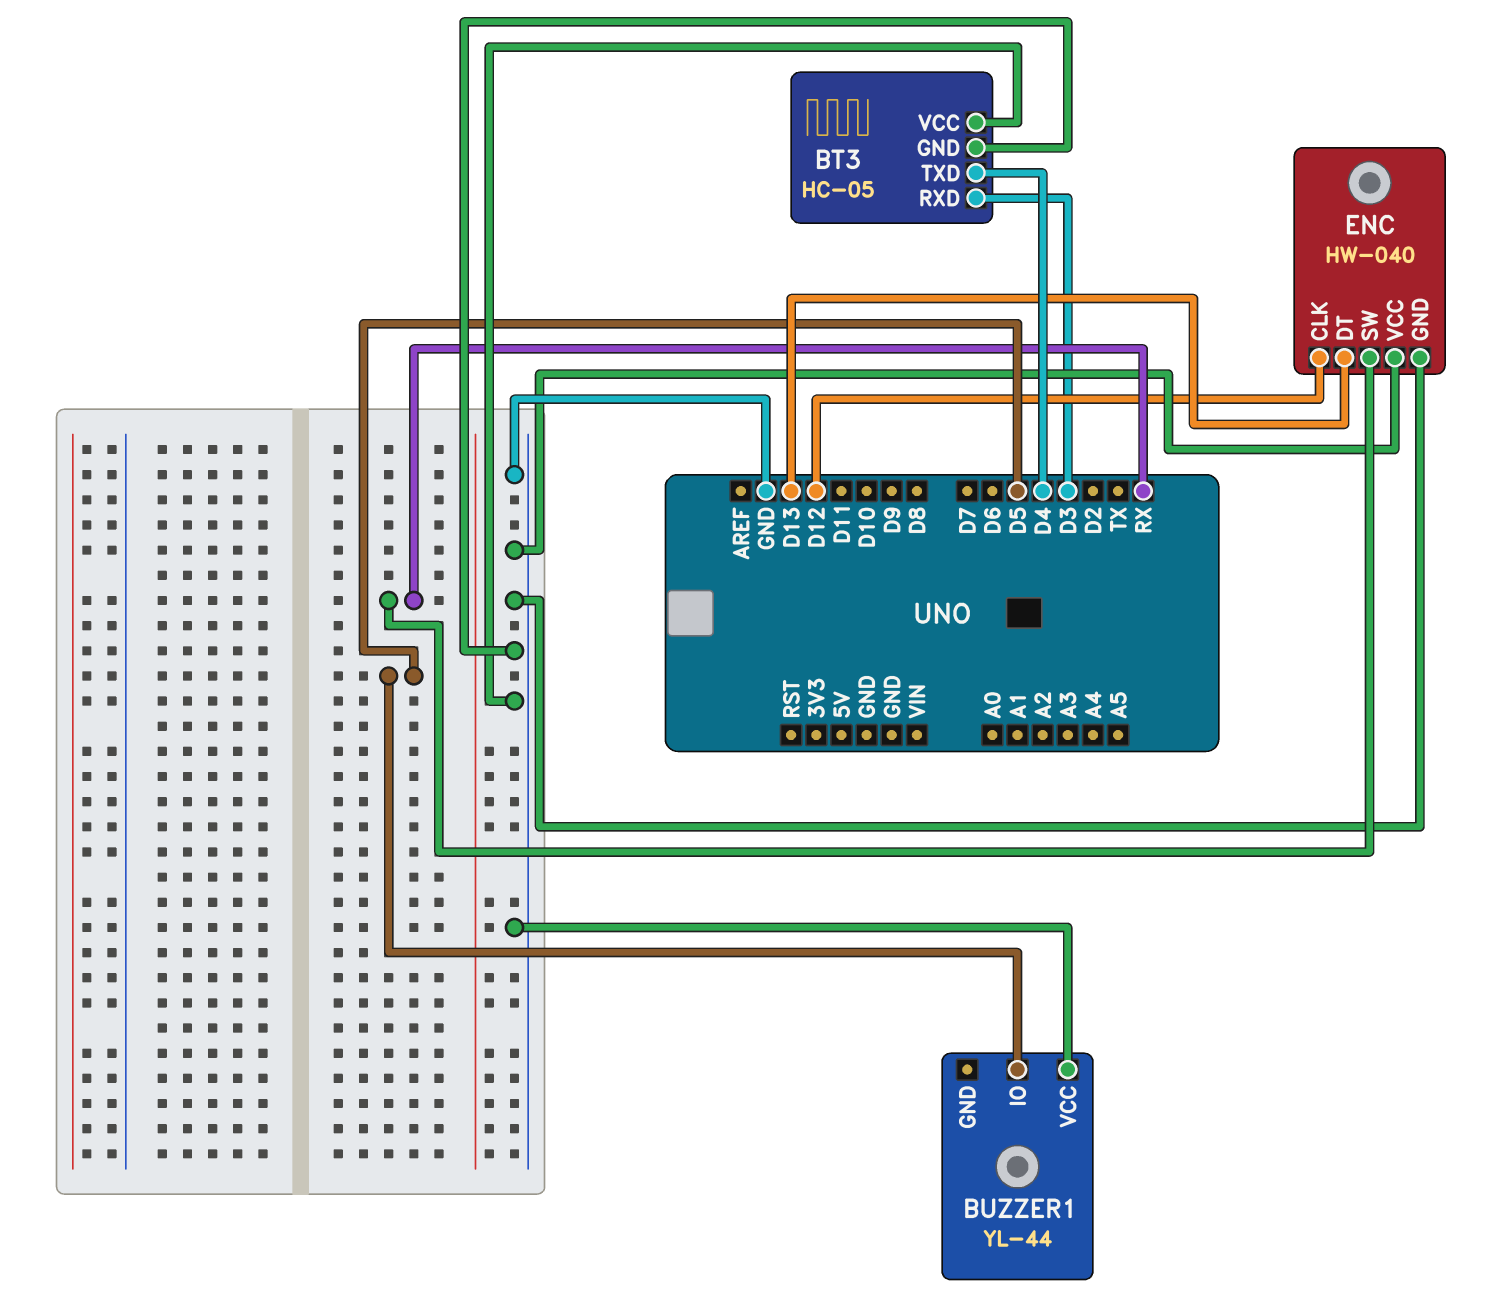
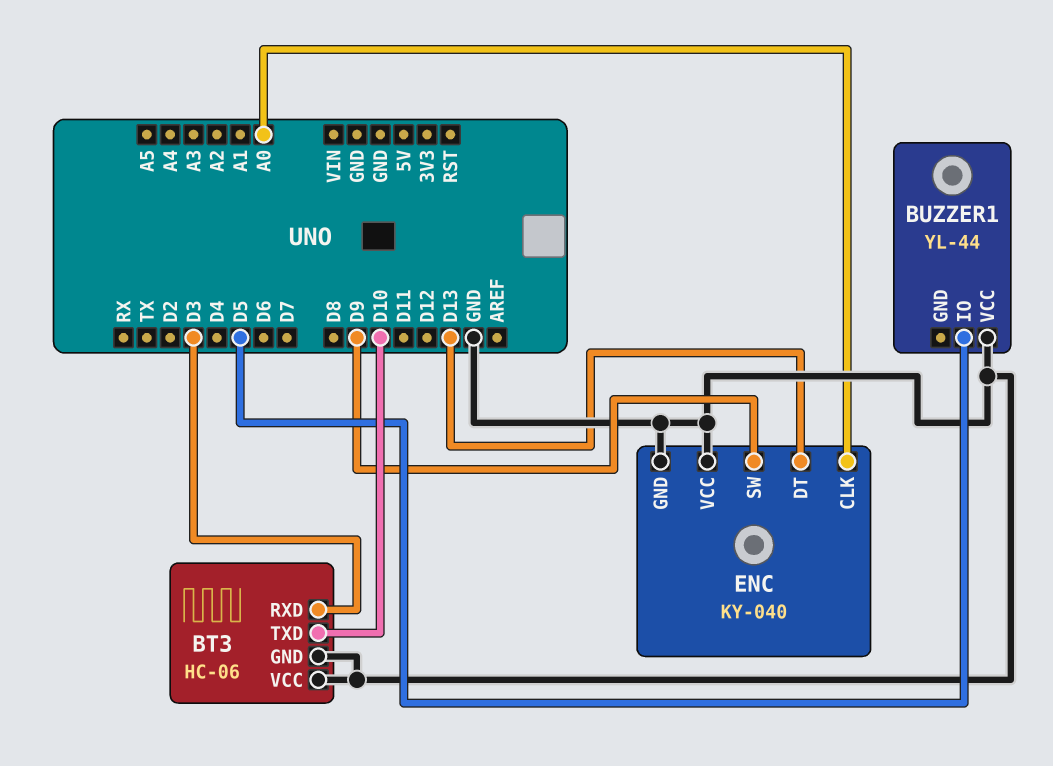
BT3: HC-05 -> HC-06
BT3 pin TXD: D4 -> D10
ENC: HW-040 -> KY-040
ENC pin CLK: D12 -> A0
ENC pin SW: RX -> D9

